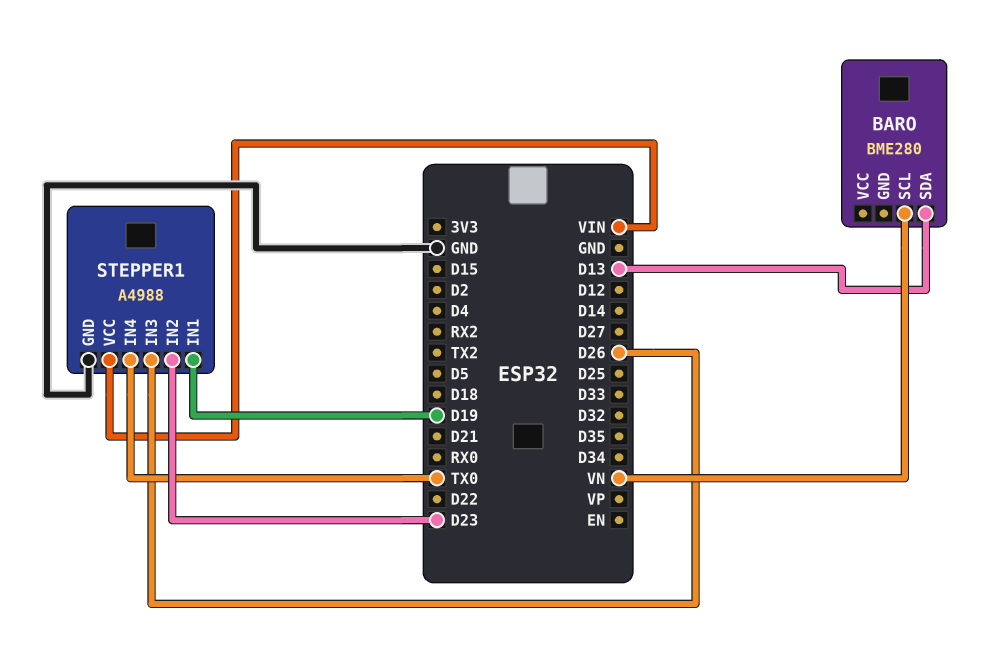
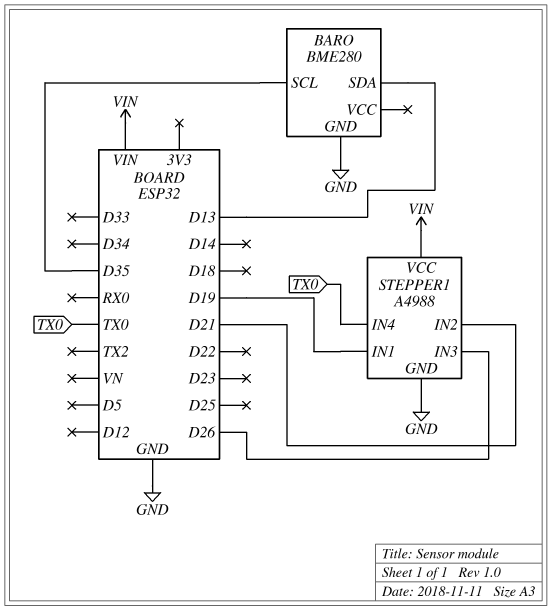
BARO pin GND: none -> GND
BARO pin SCL: VN -> D35
STEPPER1 pin IN2: D23 -> D21

